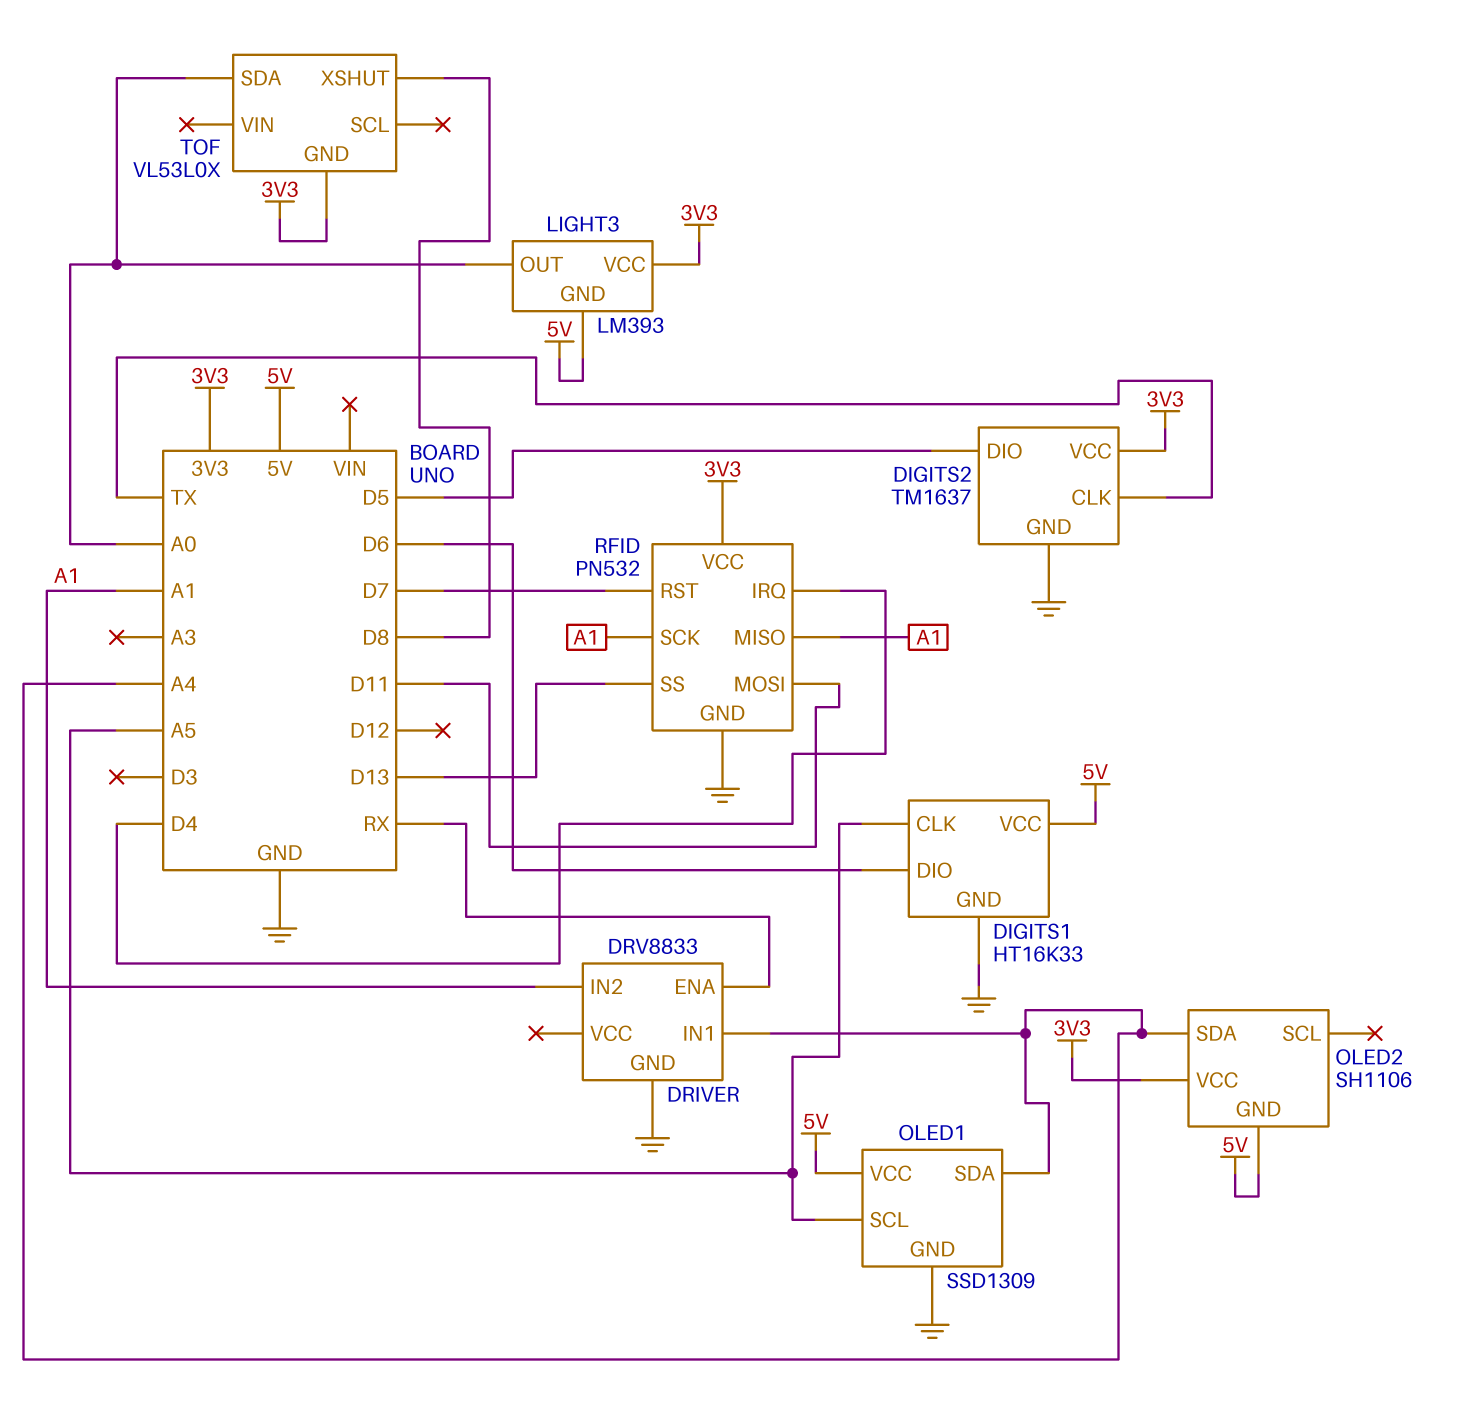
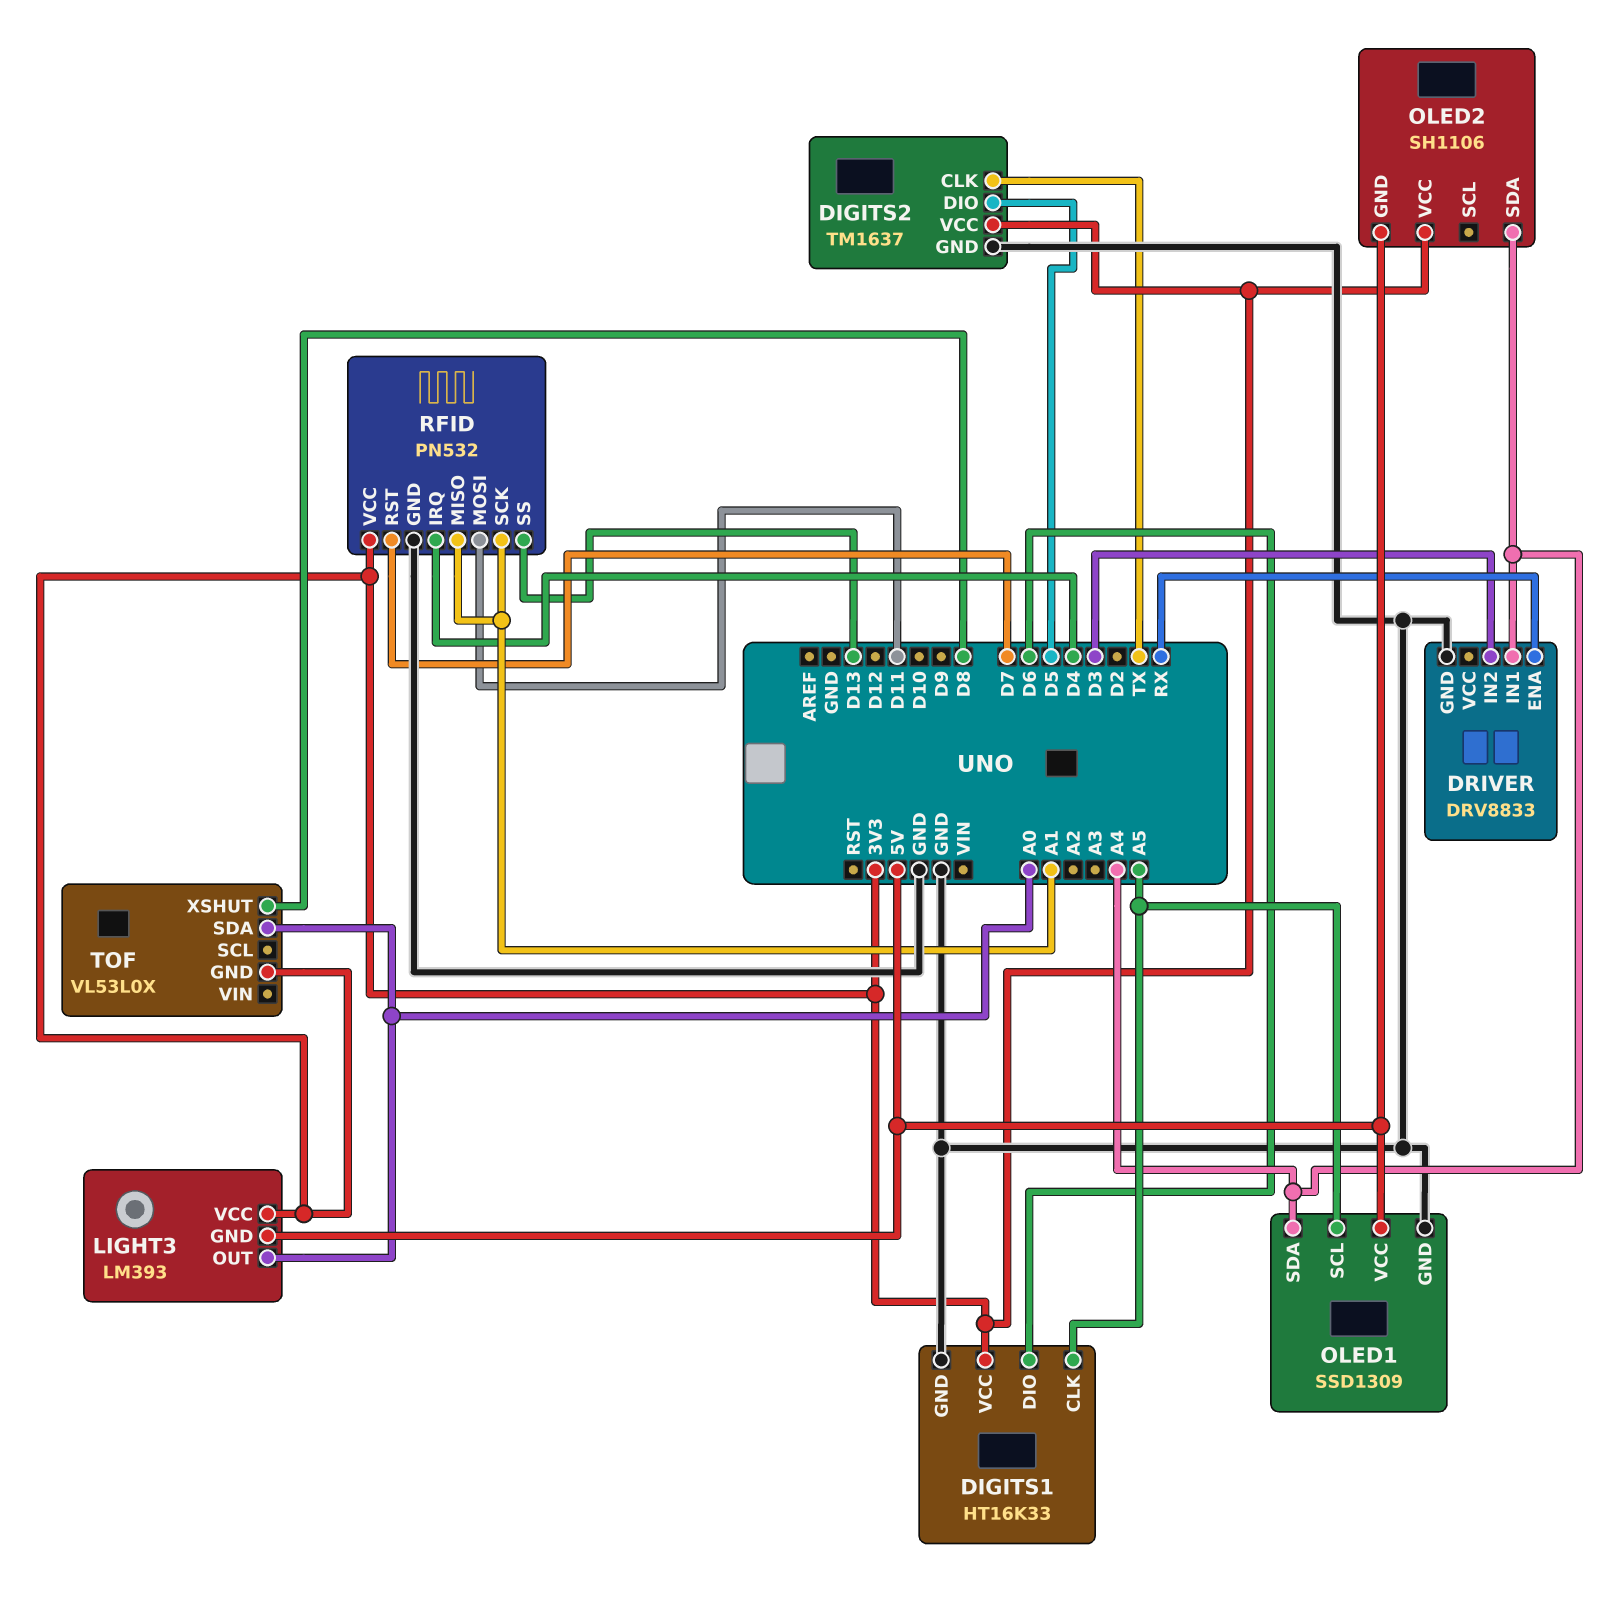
DIGITS1 pin VCC: 5V -> 3V3
DRIVER pin IN2: A1 -> D3

